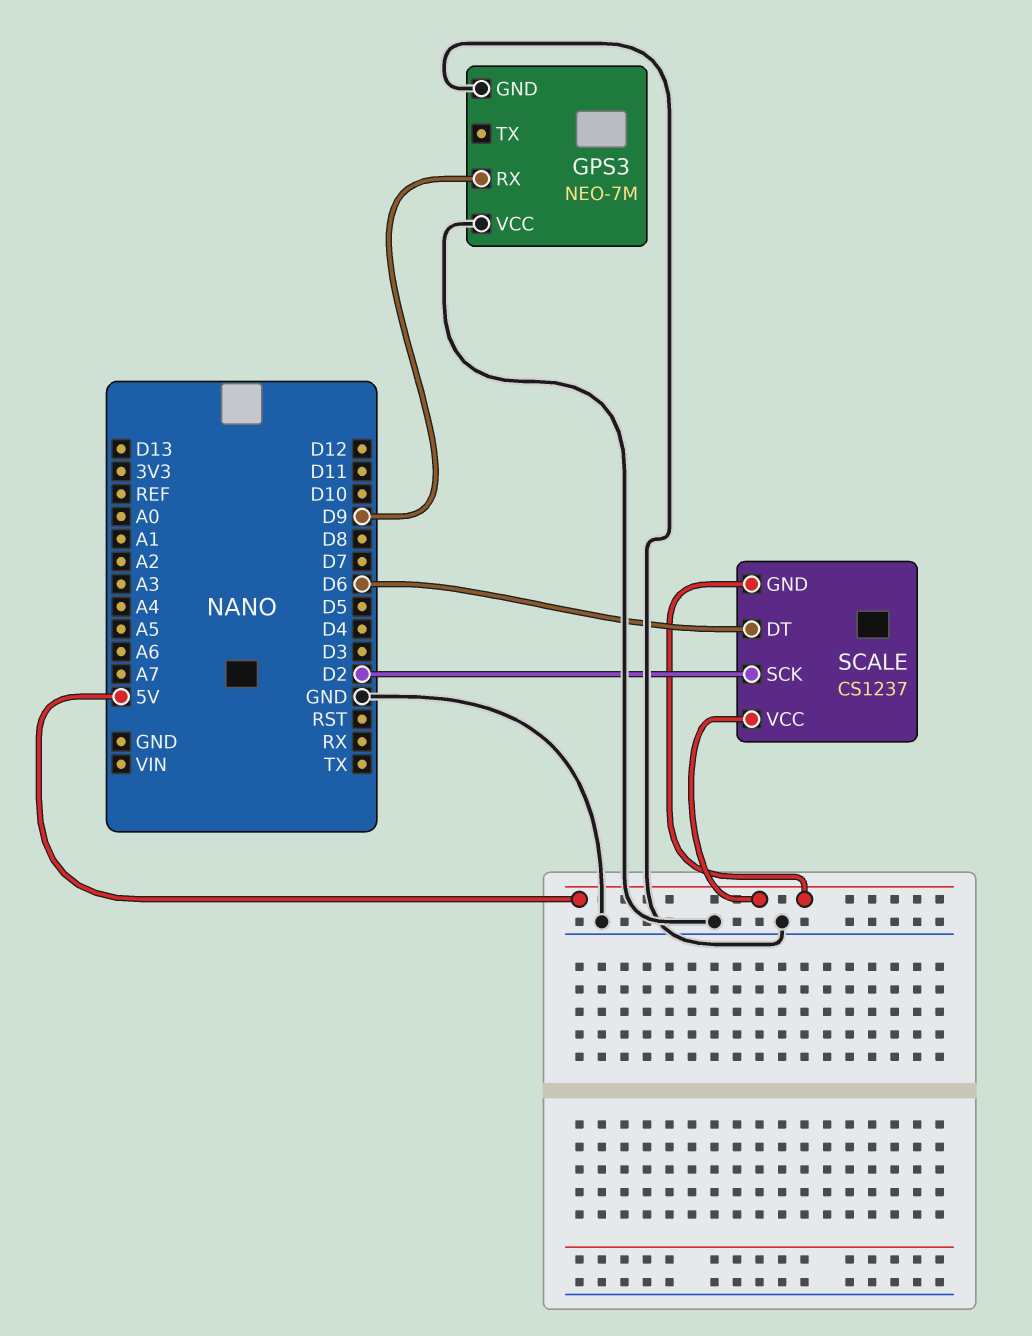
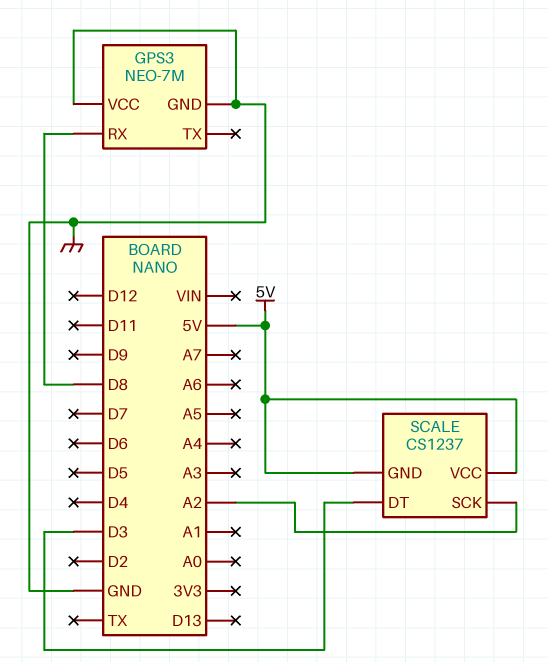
GPS3 pin RX: D9 -> D8
SCALE pin DT: D6 -> D3
SCALE pin SCK: D2 -> A2

